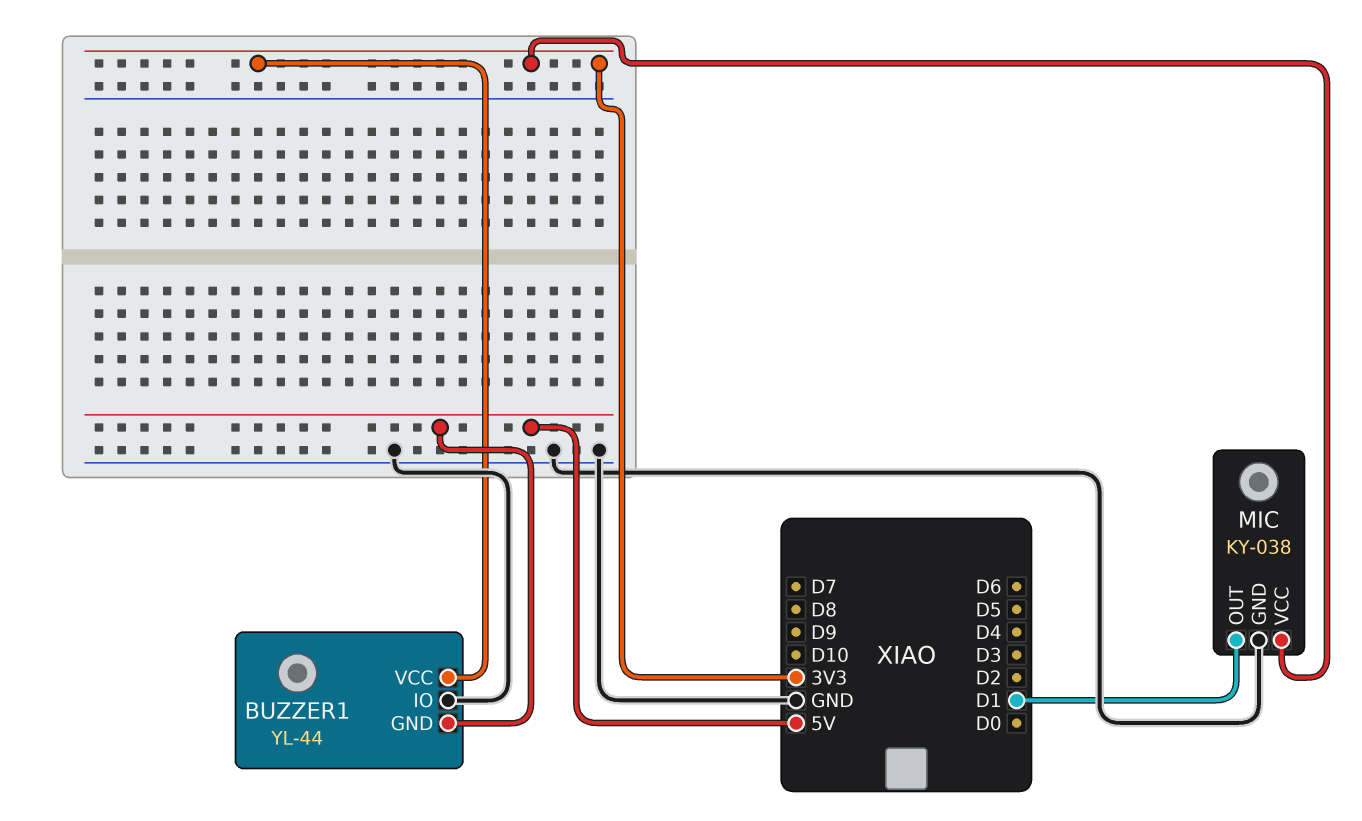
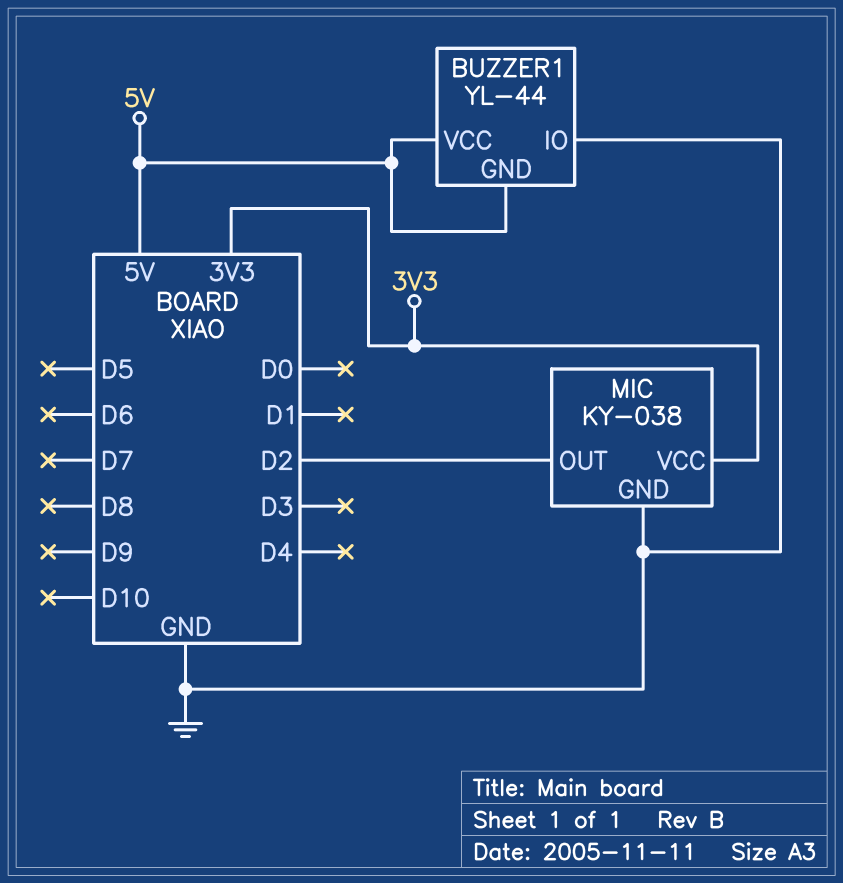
BUZZER1 pin VCC: 3V3 -> 5V
MIC pin OUT: D1 -> D2

